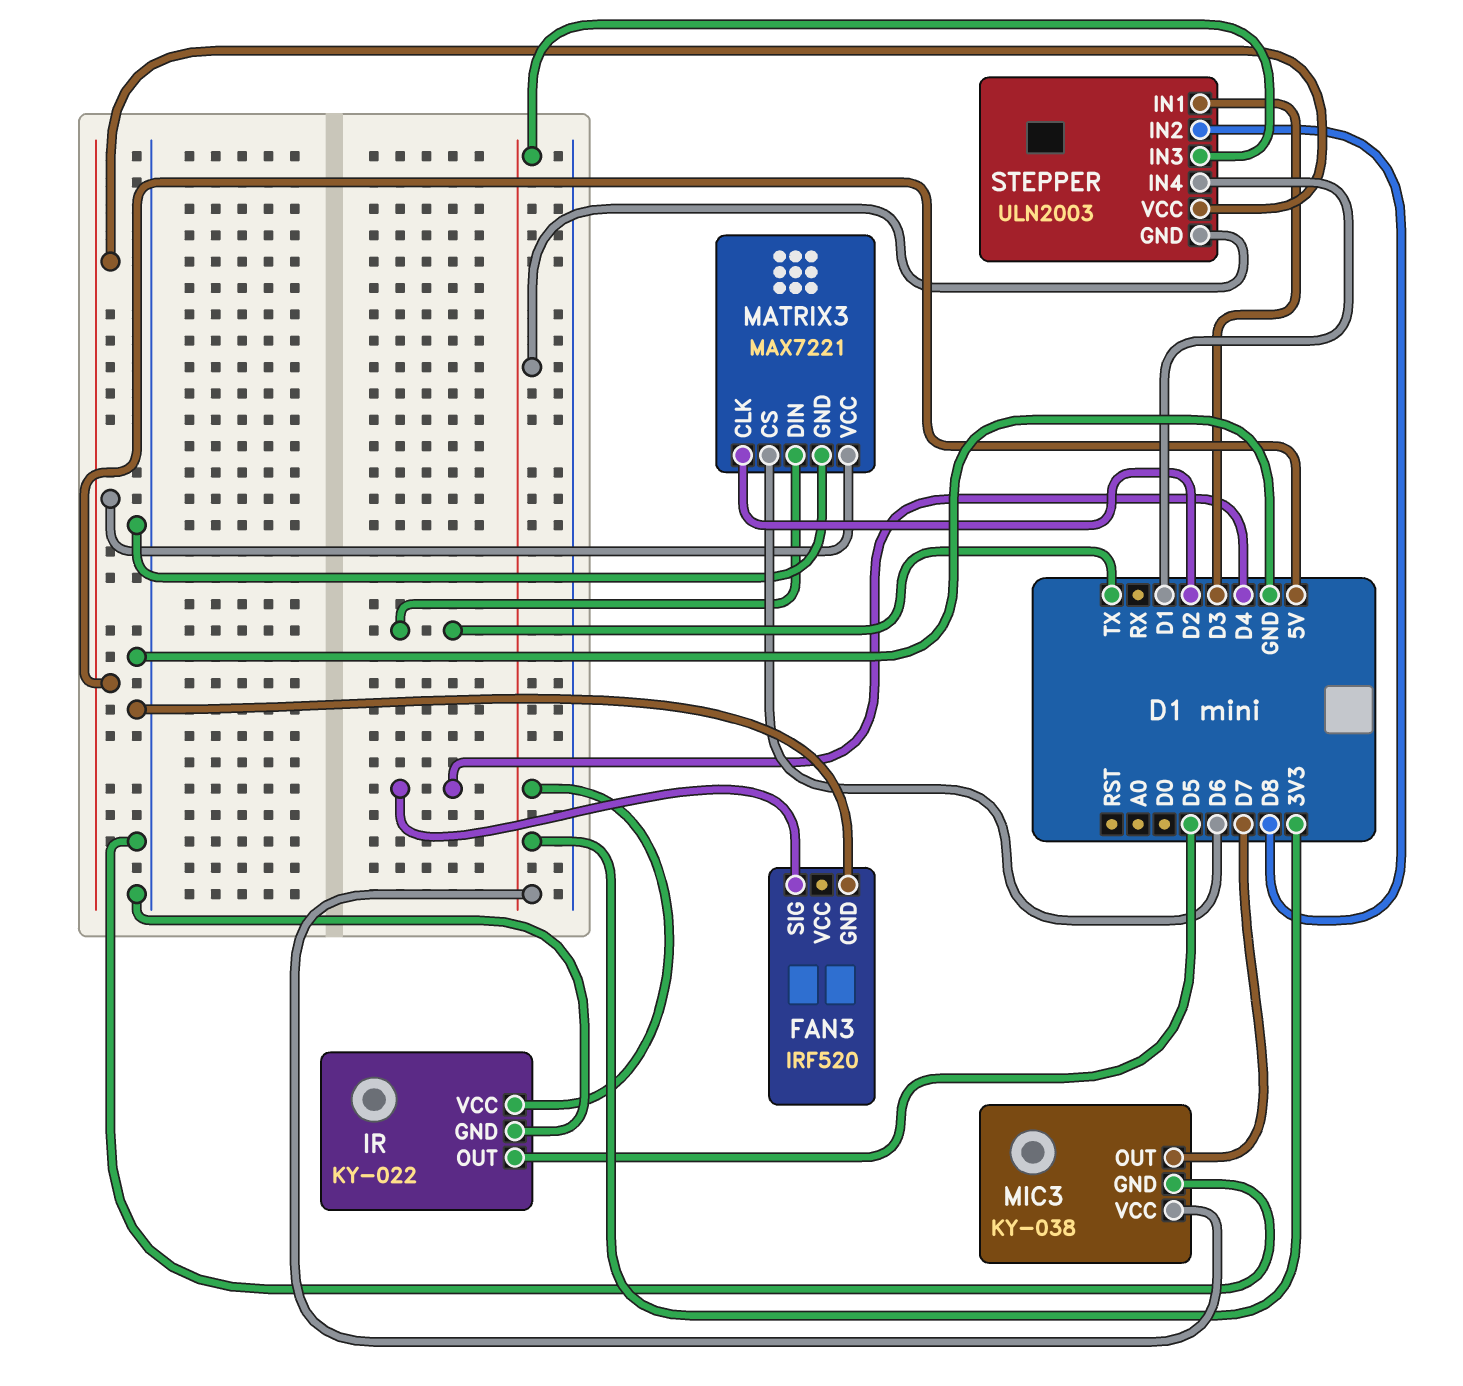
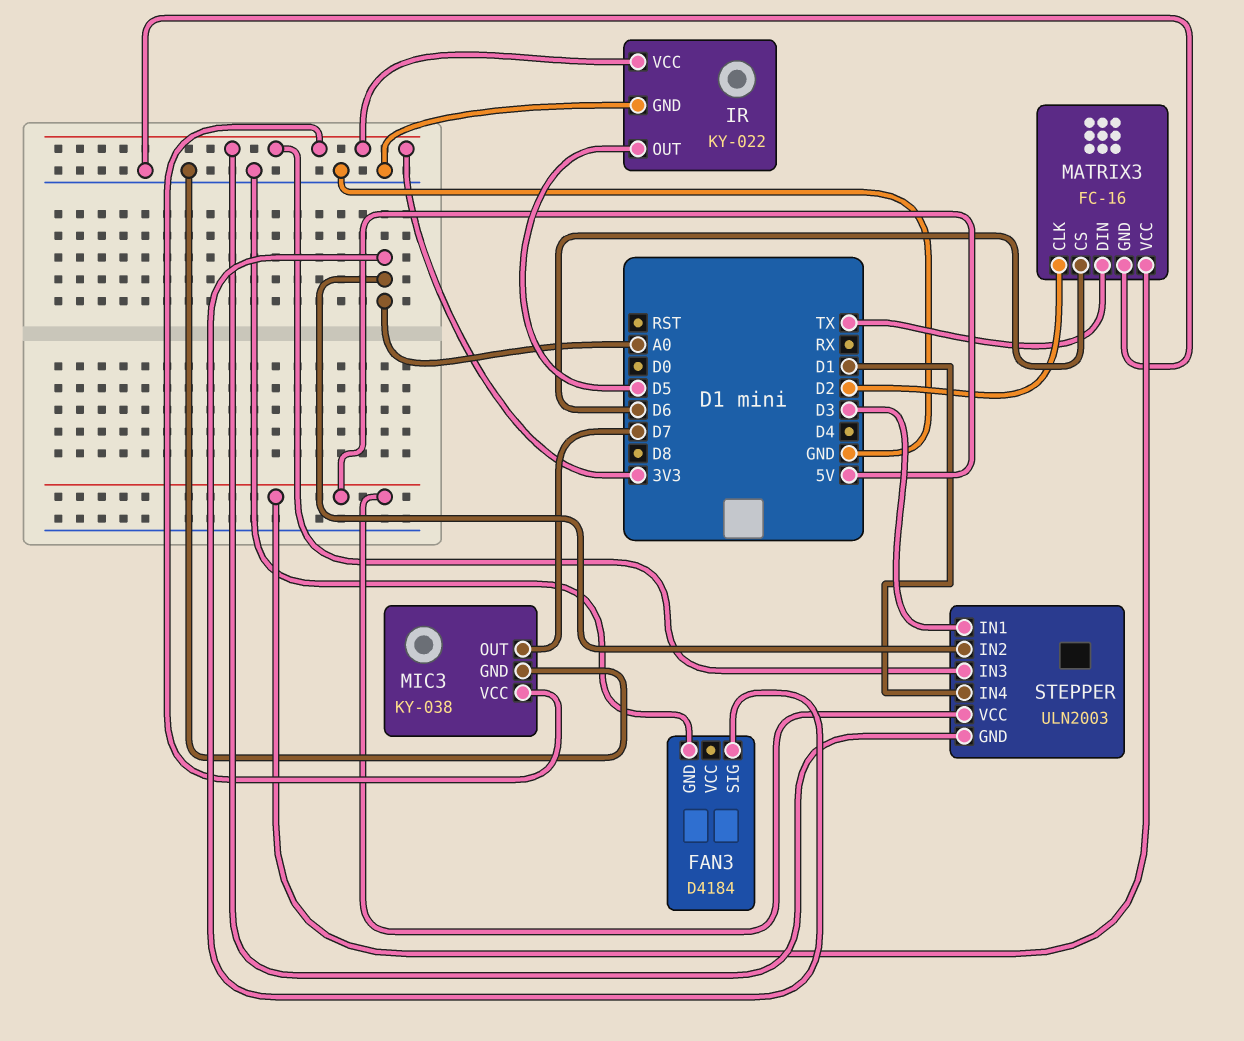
FAN3: IRF520 -> D4184
FAN3 pin SIG: D4 -> A0
MATRIX3: MAX7221 -> FC-16
STEPPER pin IN2: D8 -> A0

